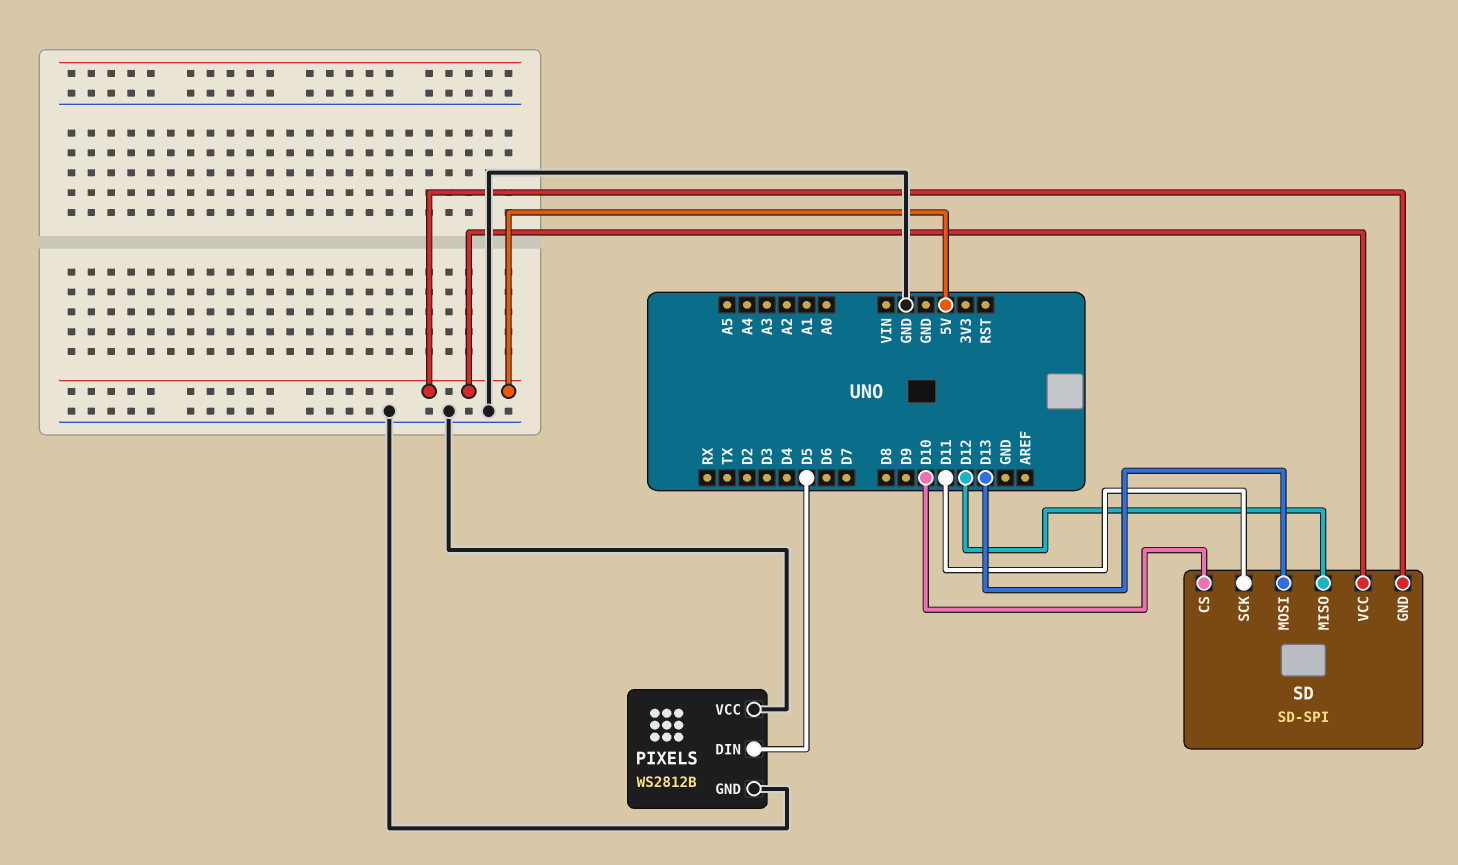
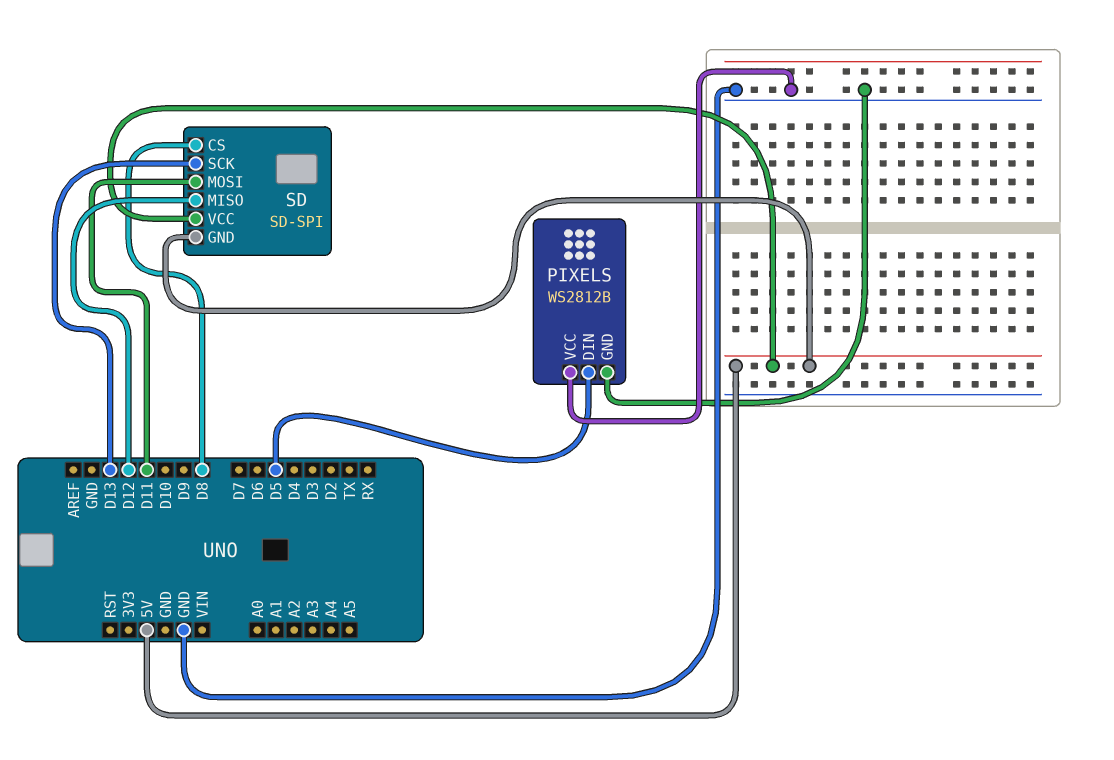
SD pin CS: D10 -> D8
SD pin MOSI: D13 -> D11
SD pin SCK: D11 -> D13

